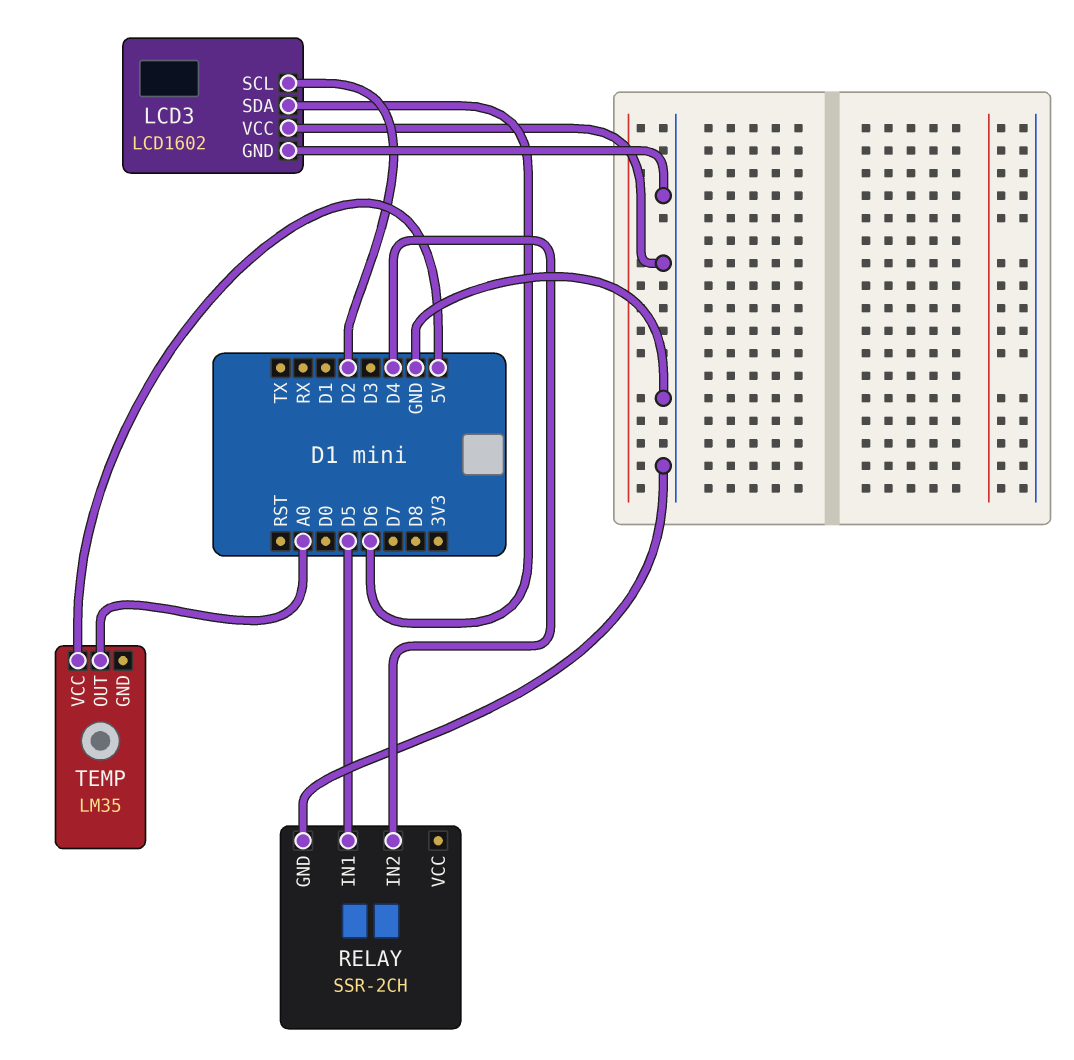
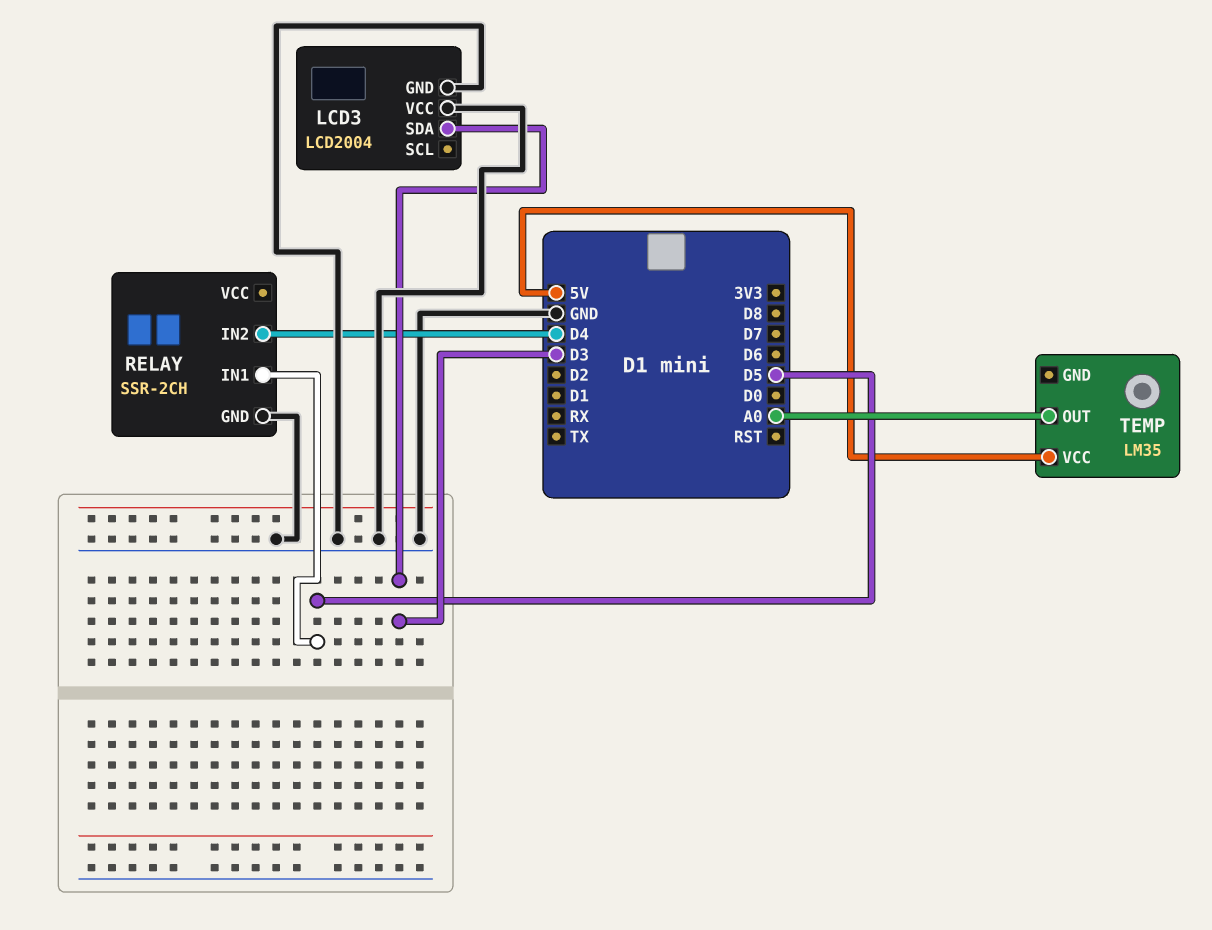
LCD3: LCD1602 -> LCD2004
LCD3 pin SCL: D2 -> none
LCD3 pin SDA: D6 -> D3

